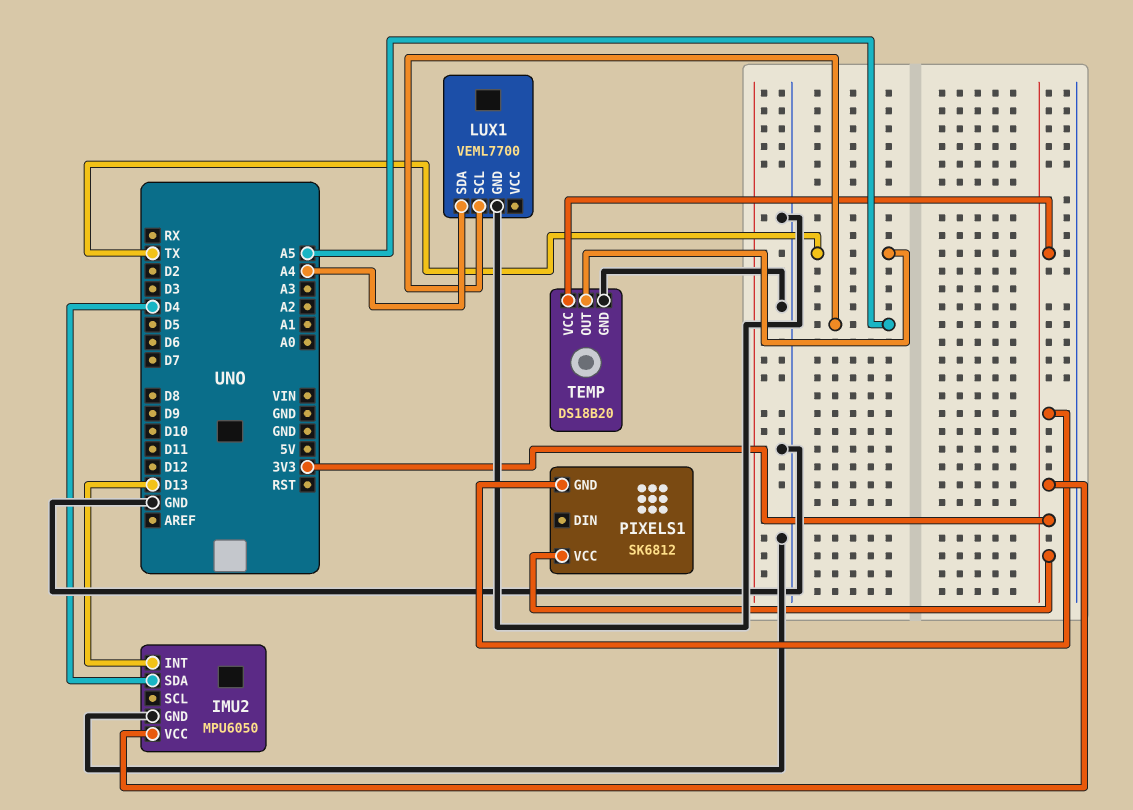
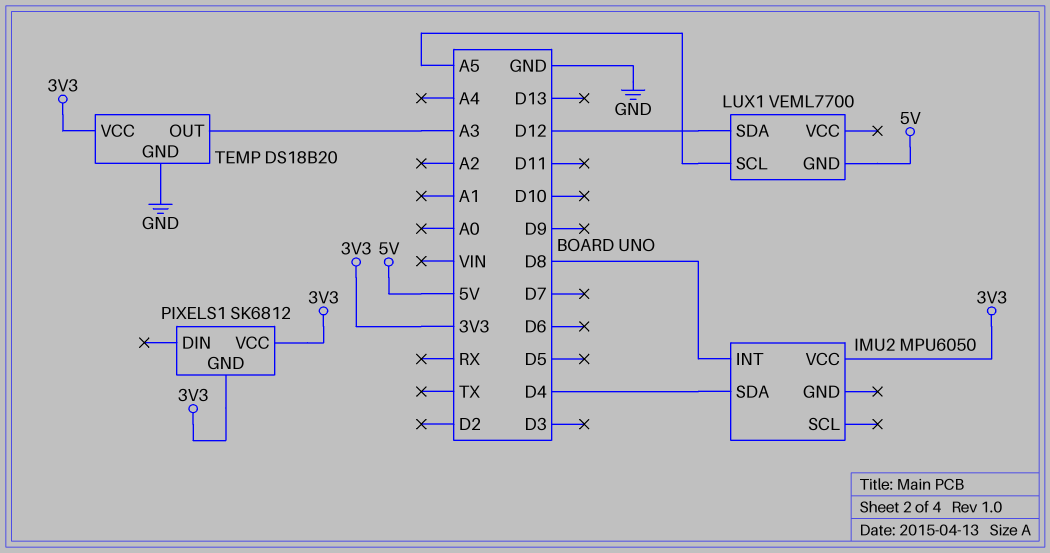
IMU2 pin GND: GND -> none
IMU2 pin INT: D13 -> D8
LUX1 pin GND: GND -> 5V
LUX1 pin SDA: A4 -> D12
TEMP pin OUT: TX -> A3

